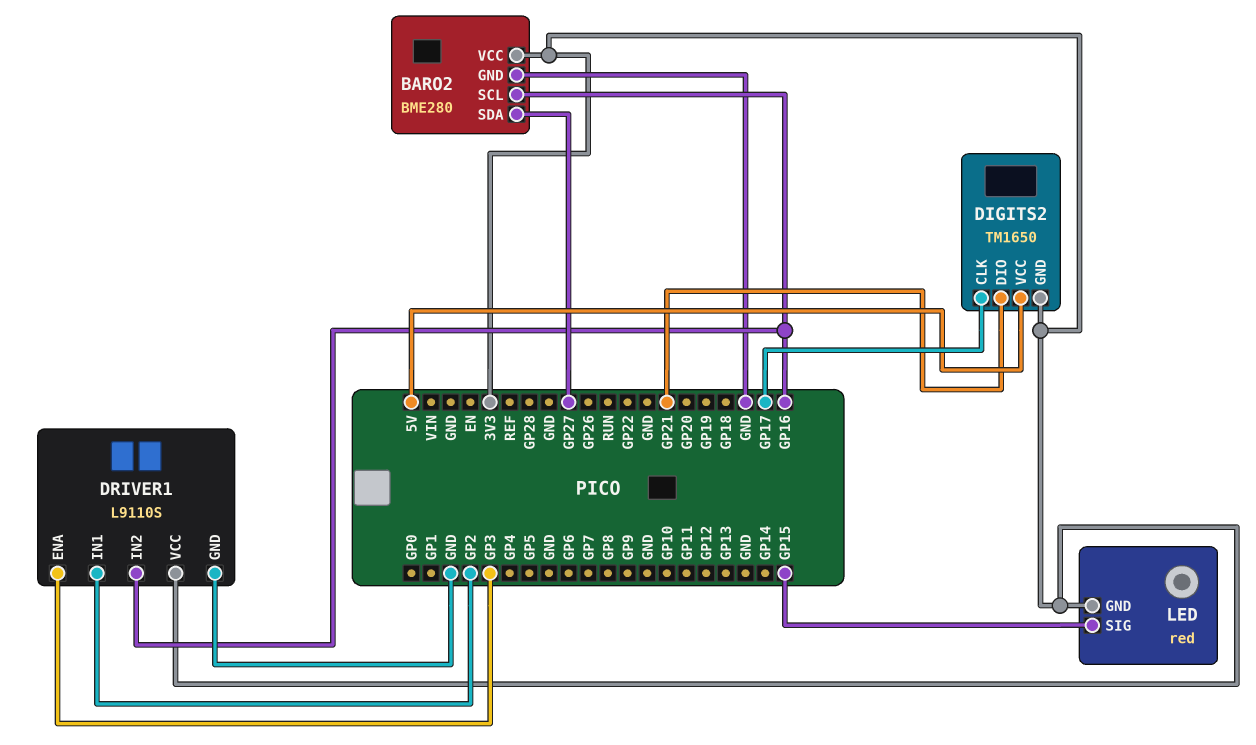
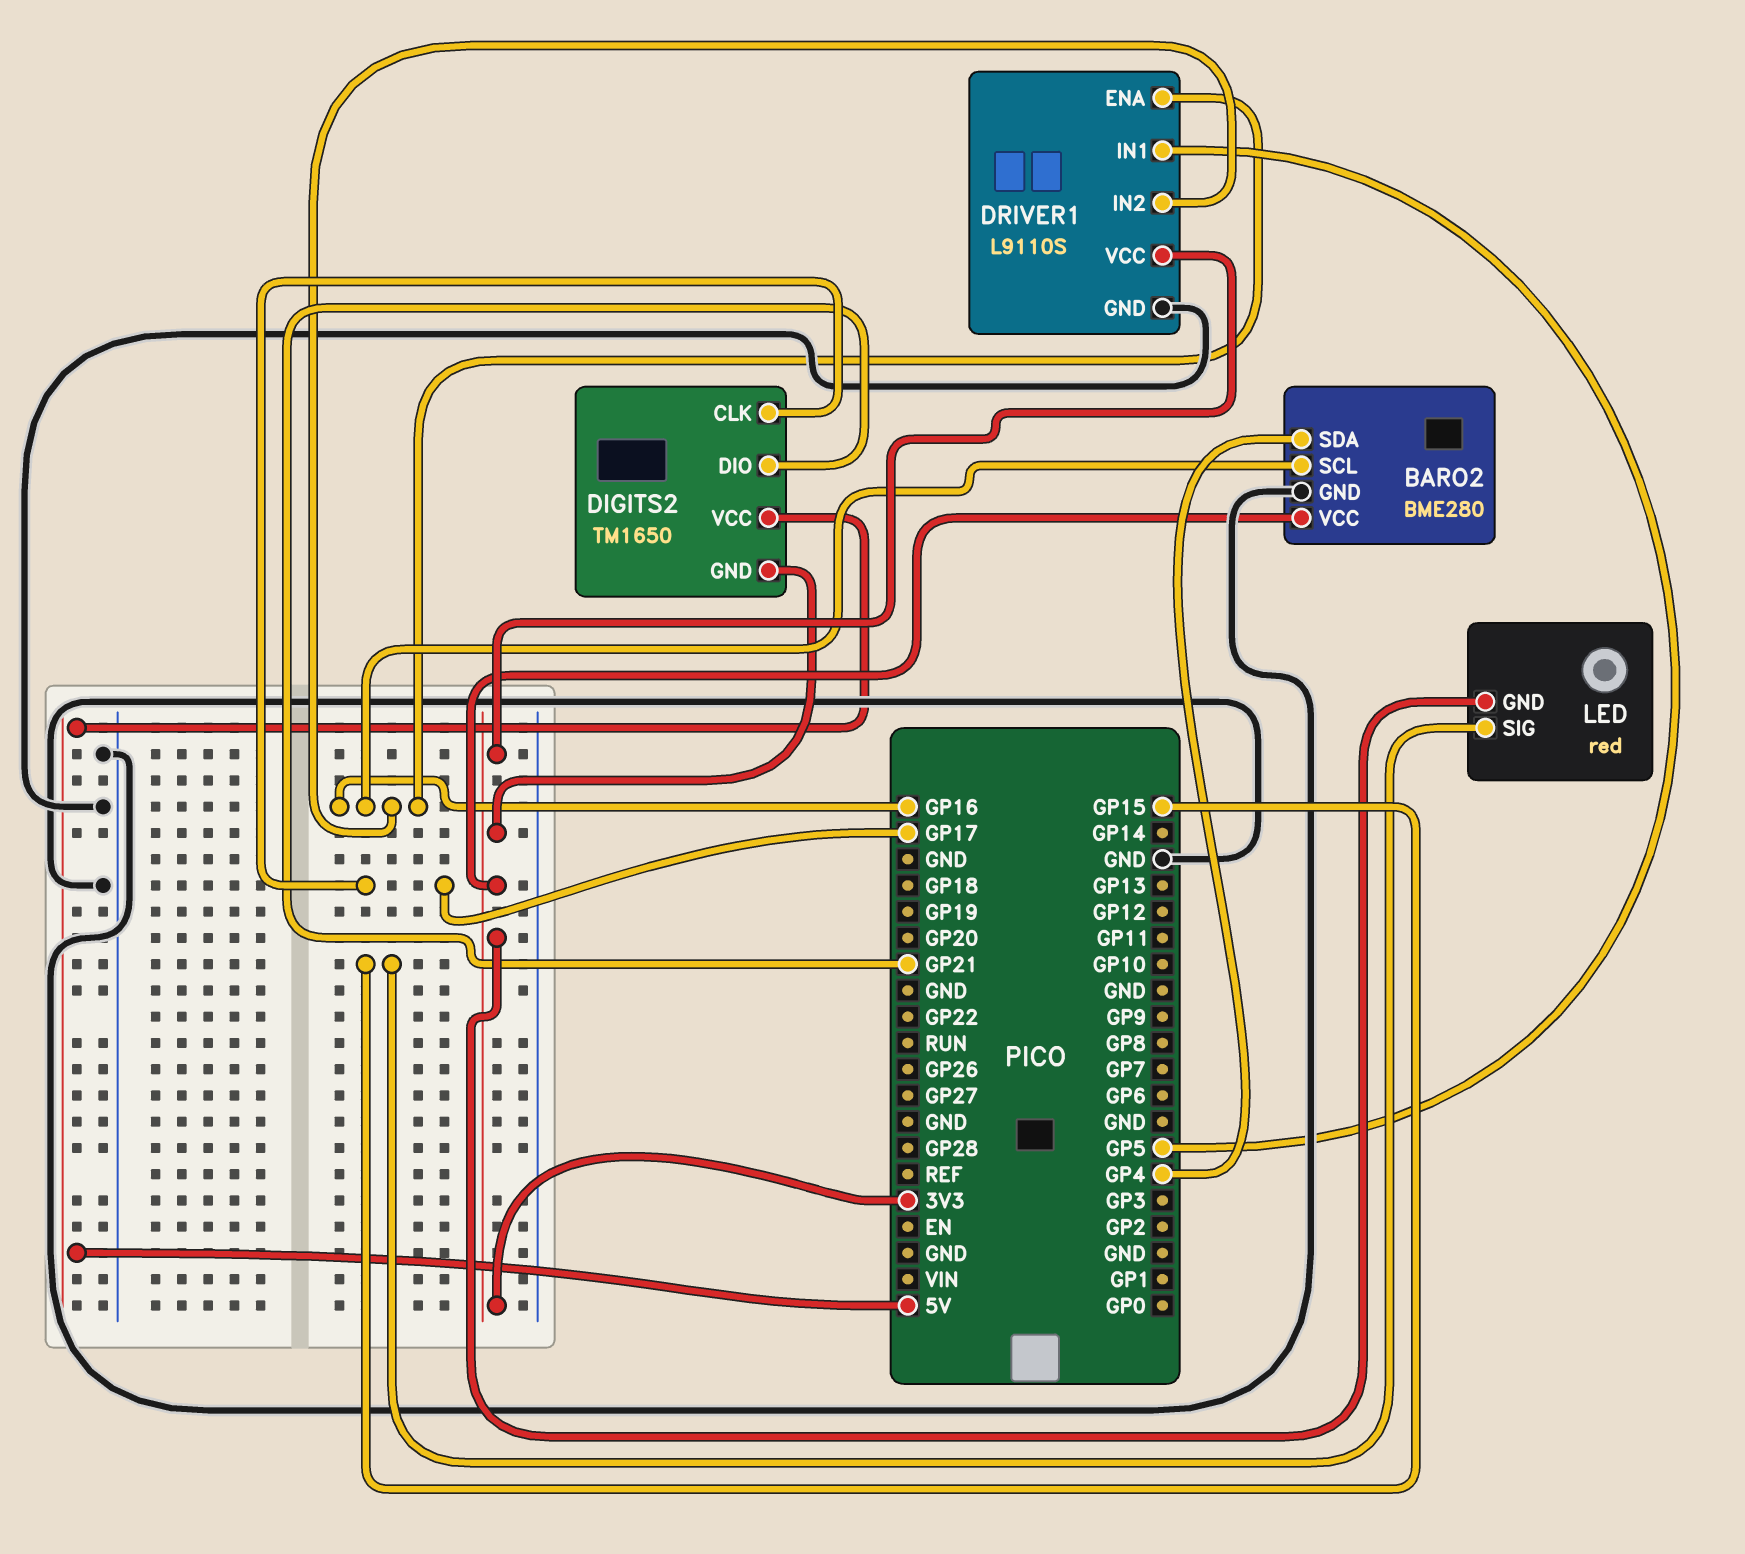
BARO2 pin SDA: GP27 -> GP4
DRIVER1 pin ENA: GP3 -> GP16
DRIVER1 pin IN1: GP2 -> GP5

